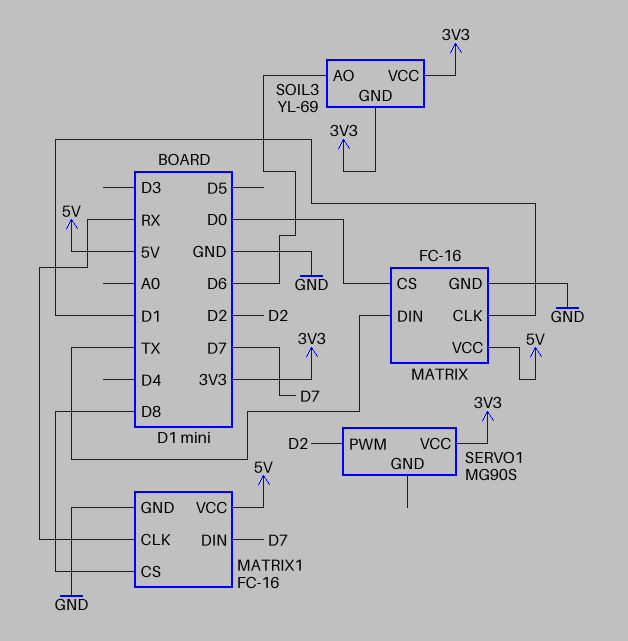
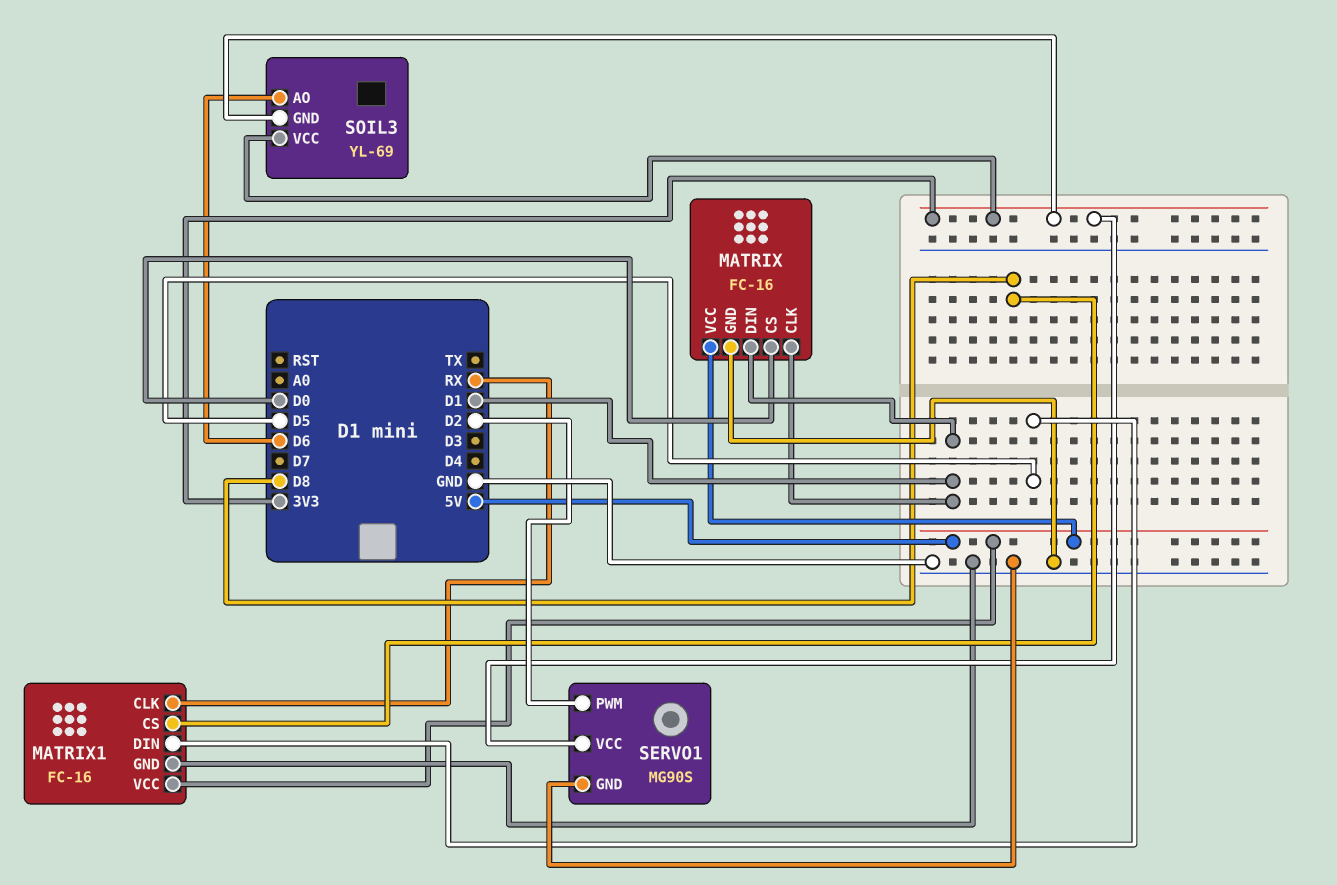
MATRIX pin DIN: TX -> D1
MATRIX1 pin DIN: D7 -> D5
SERVO1 pin GND: none -> GND

